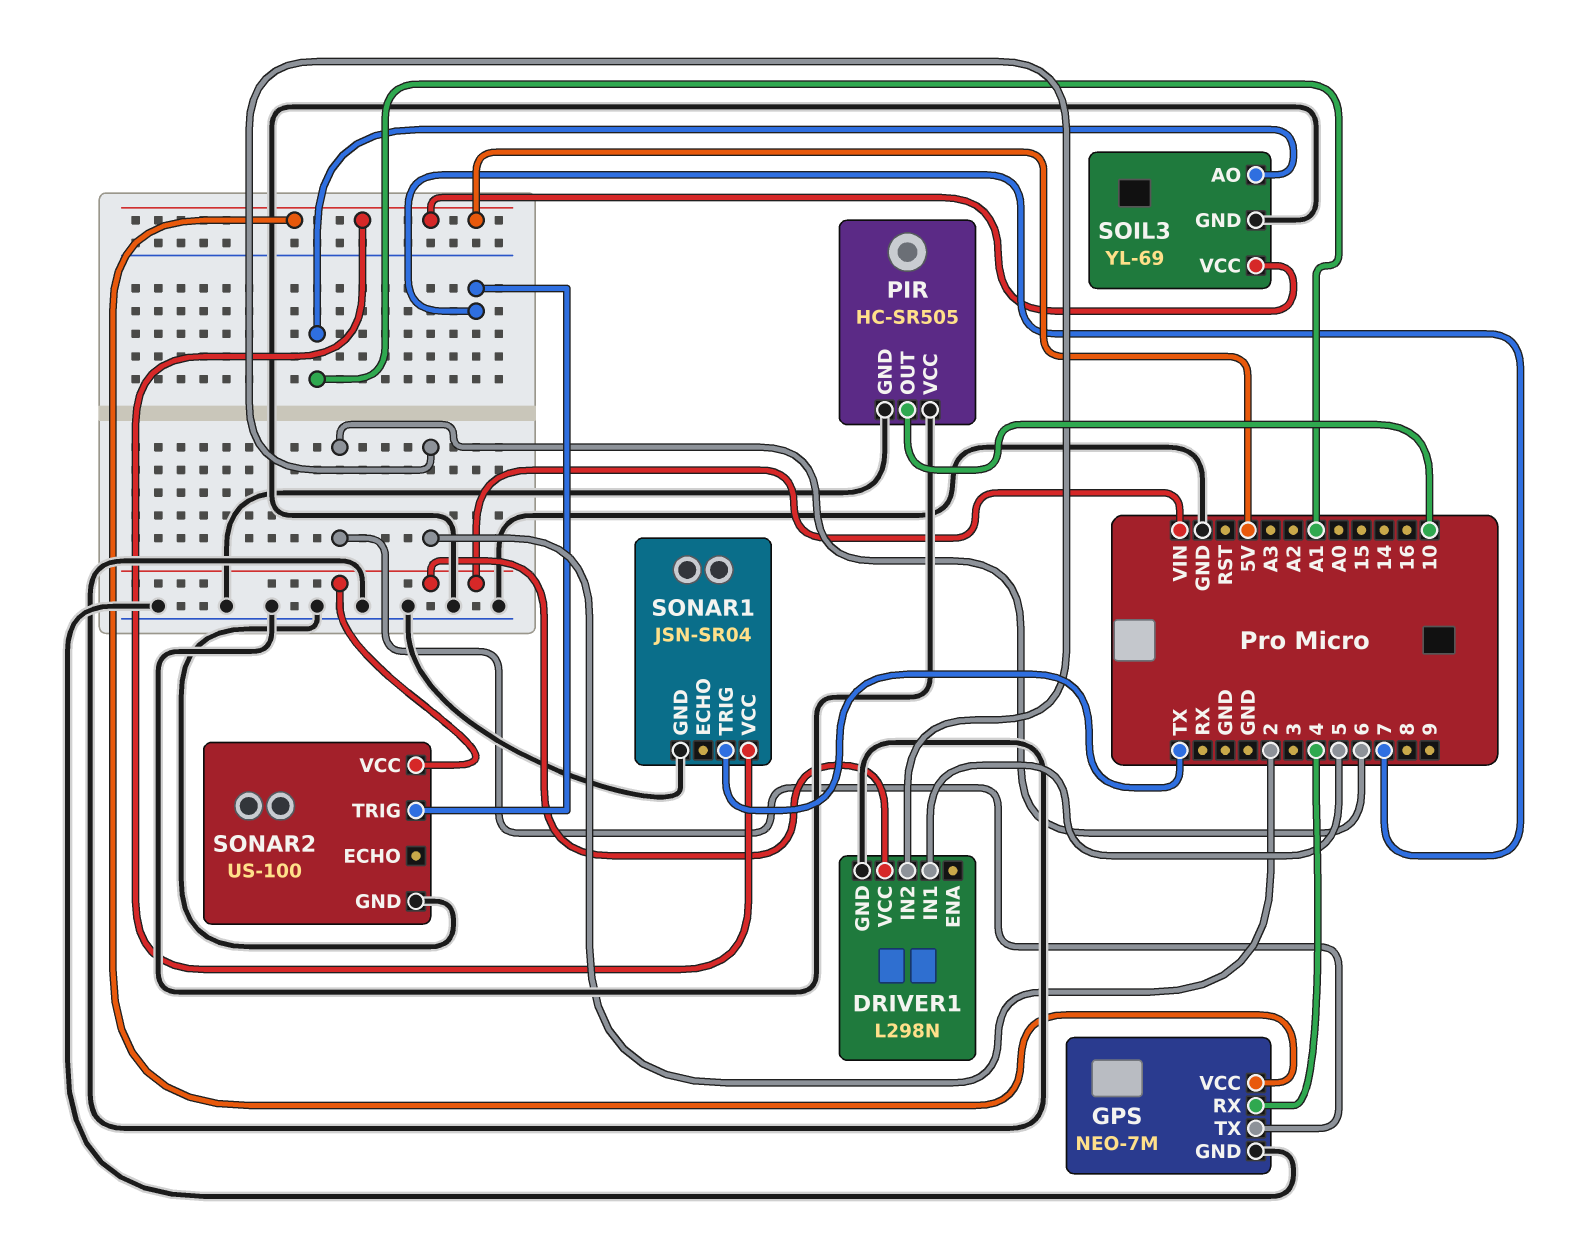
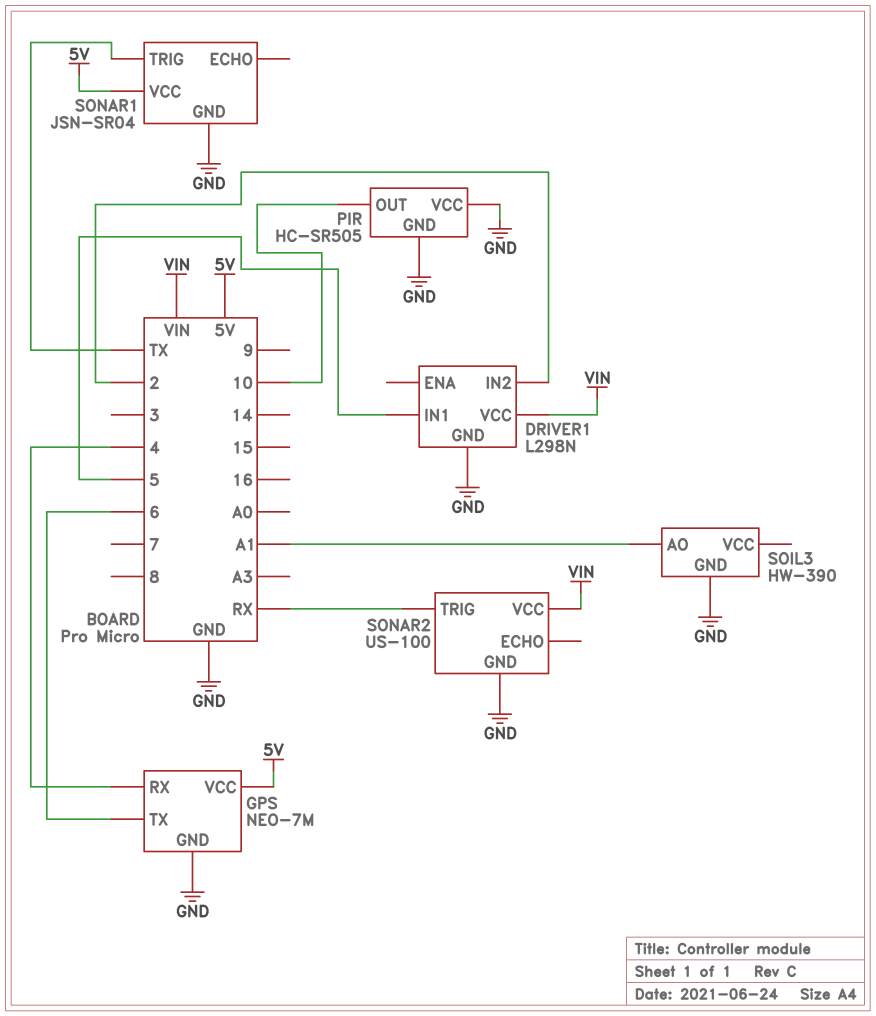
SOIL3: YL-69 -> HW-390
SOIL3 pin VCC: 5V -> none
SONAR2 pin TRIG: 7 -> RX

